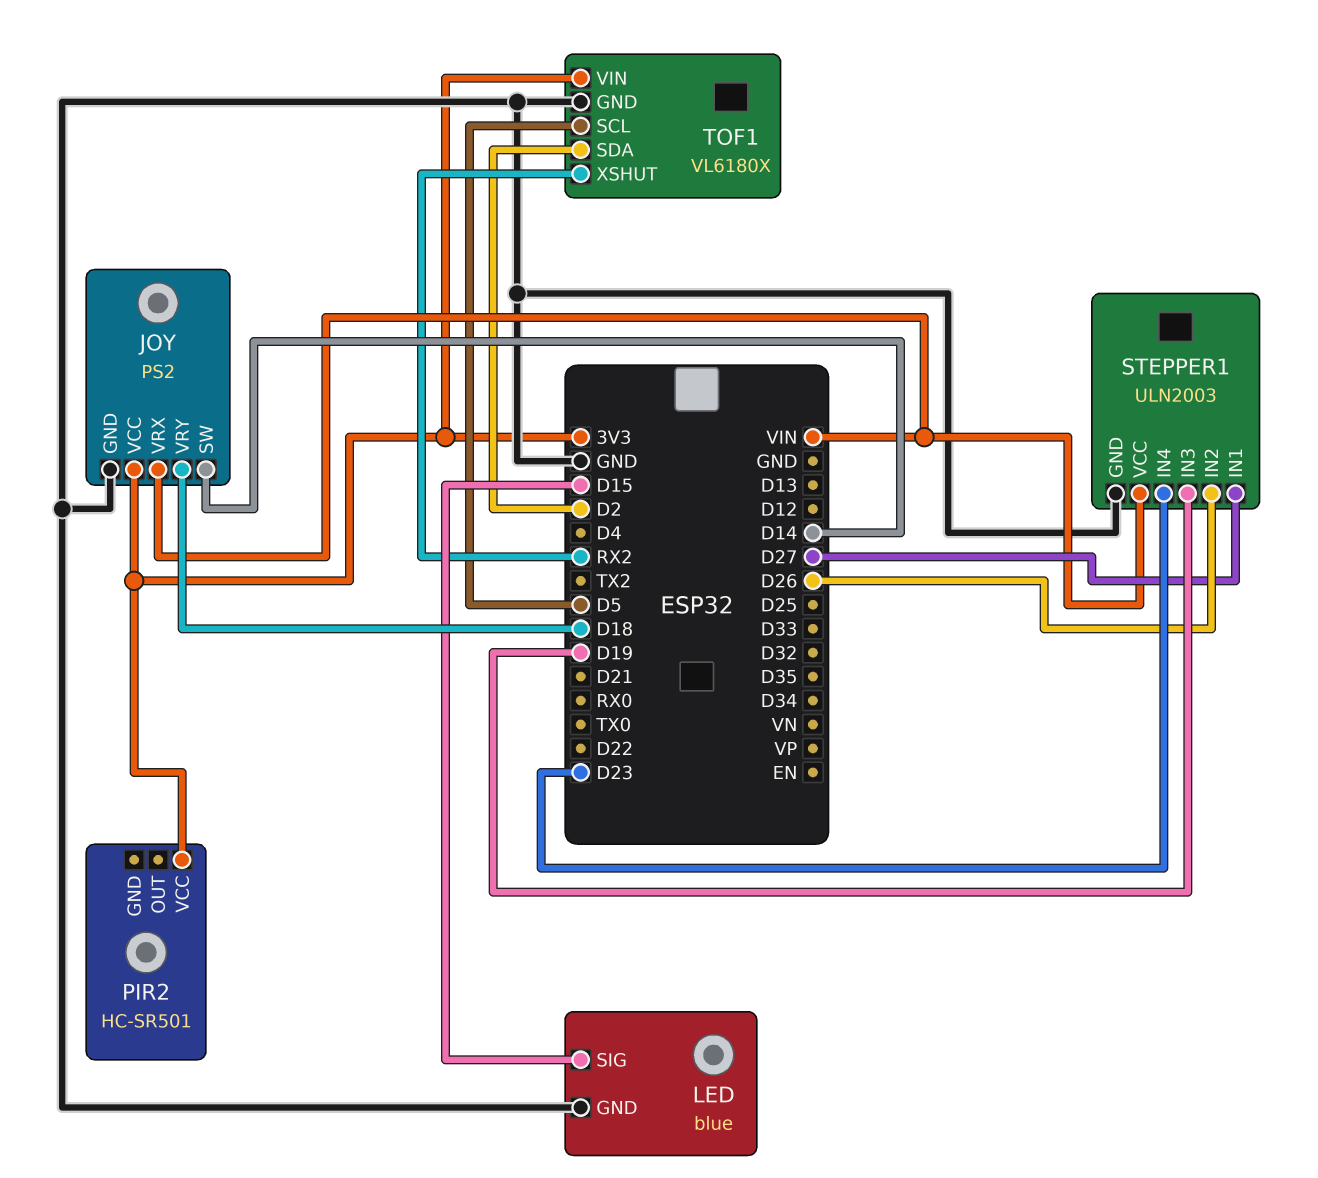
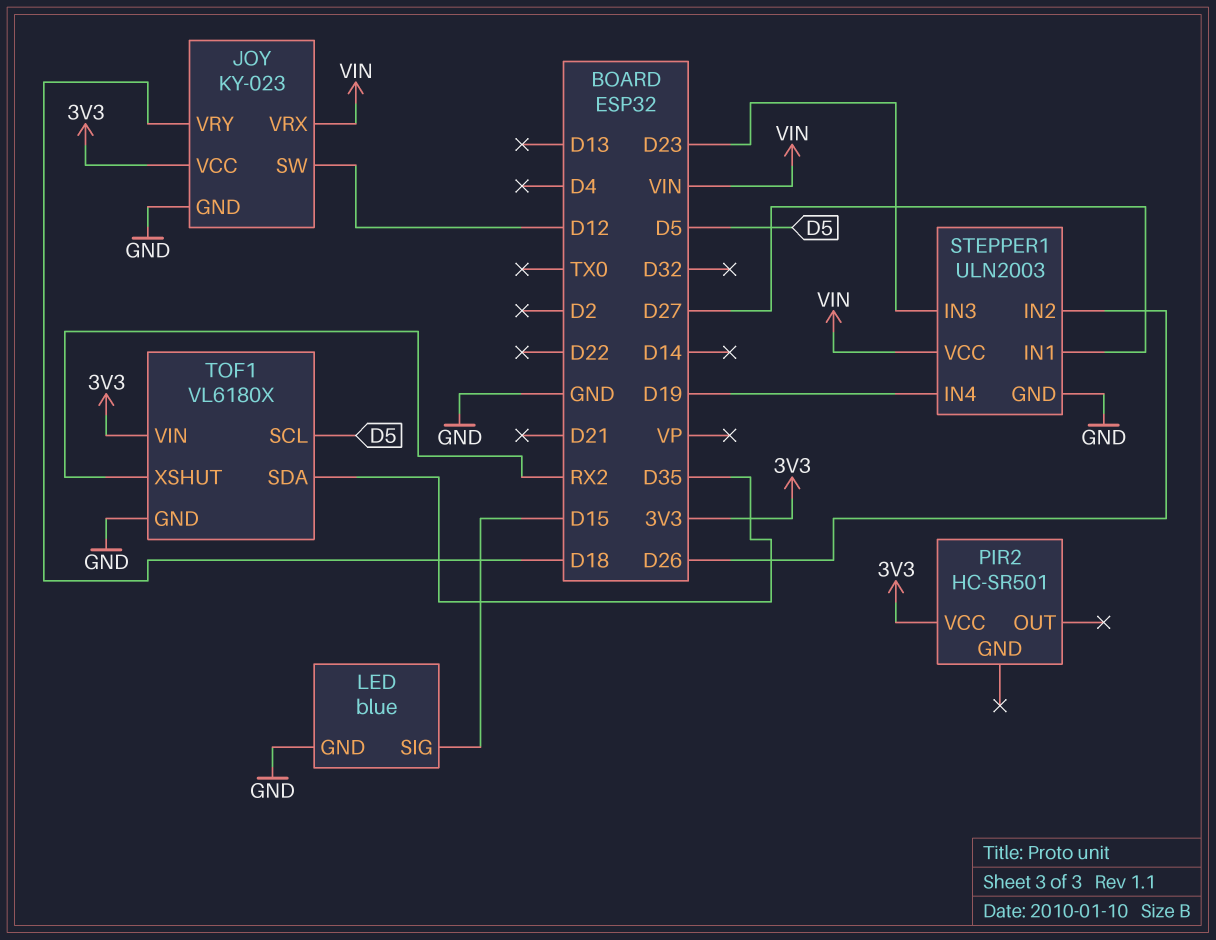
JOY: PS2 -> KY-023
JOY pin SW: D14 -> D12
STEPPER1 pin IN3: D19 -> D23
STEPPER1 pin IN4: D23 -> D19
TOF1 pin SDA: D2 -> D35

